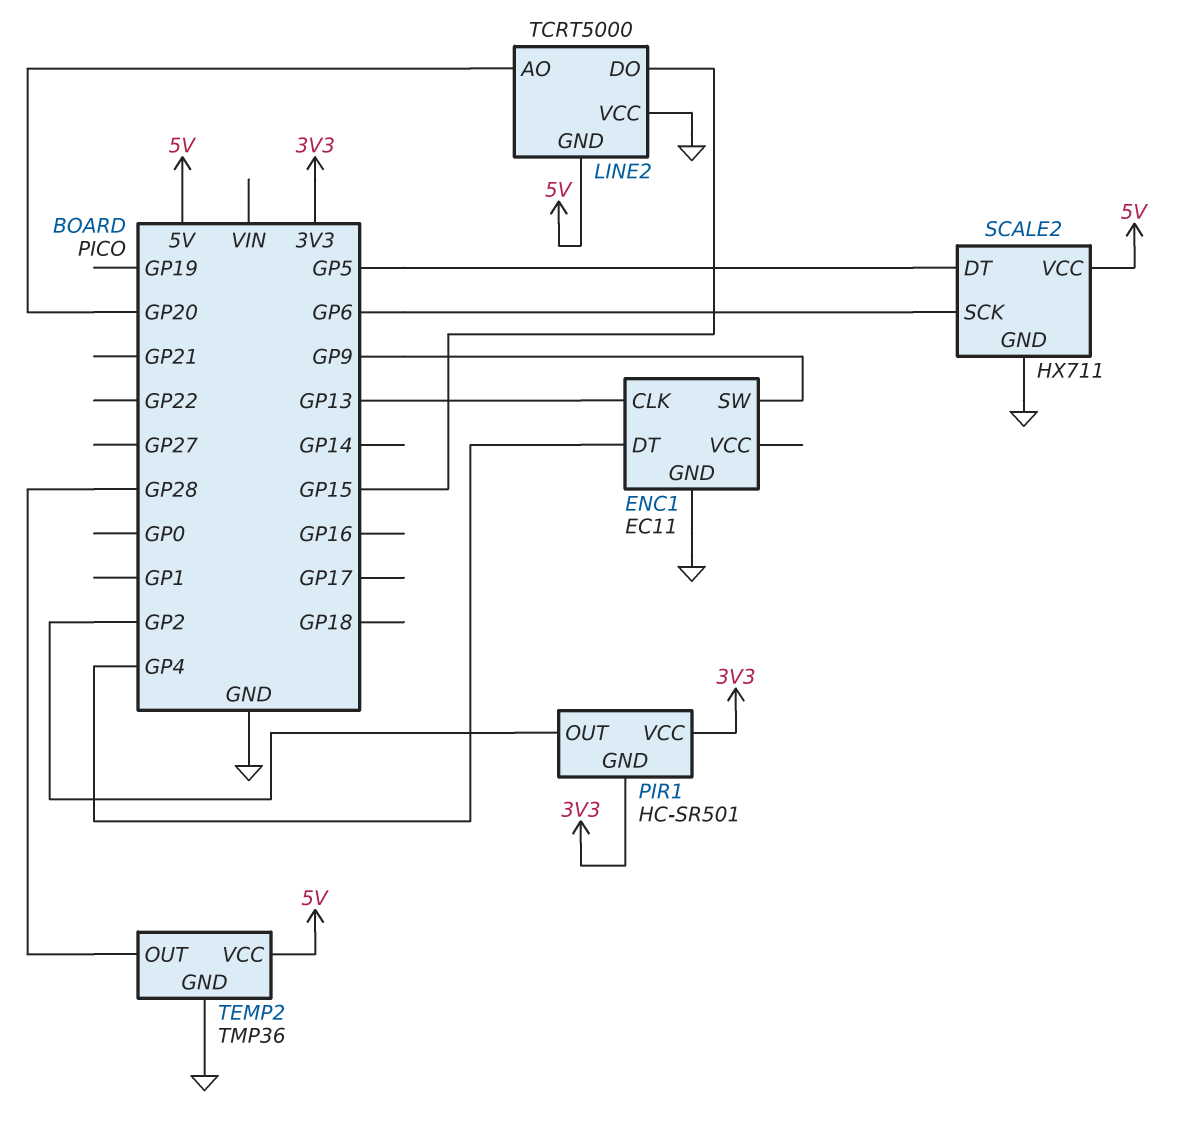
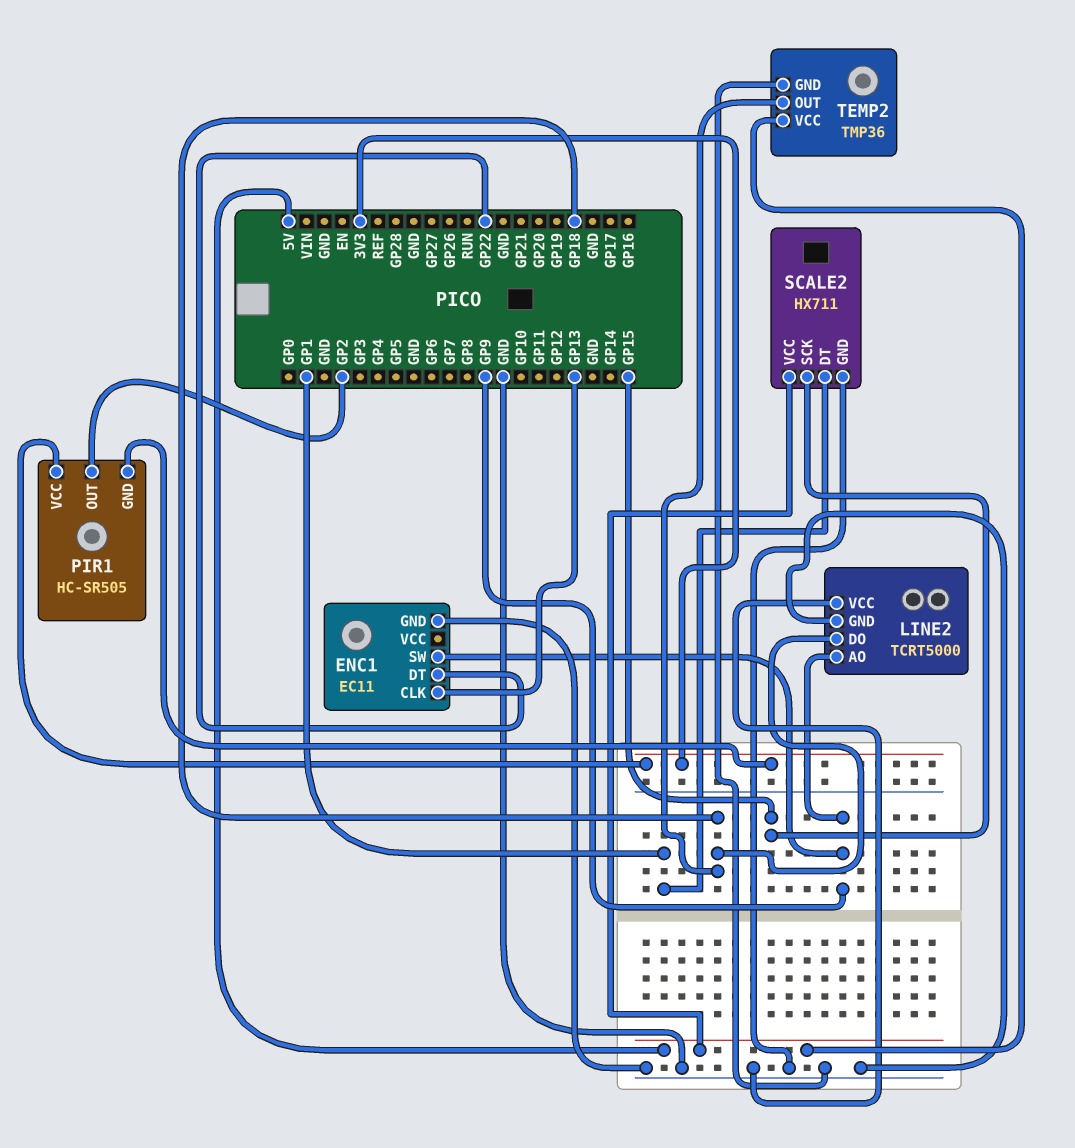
ENC1 pin DT: GP4 -> GP22
LINE2 pin AO: GP20 -> GP9
LINE2 pin DO: GP15 -> GP18
LINE2 pin GND: 5V -> GND
PIR1: HC-SR501 -> HC-SR505
SCALE2 pin DT: GP5 -> GP1
SCALE2 pin SCK: GP6 -> GP15
TEMP2 pin OUT: GP28 -> GP18

